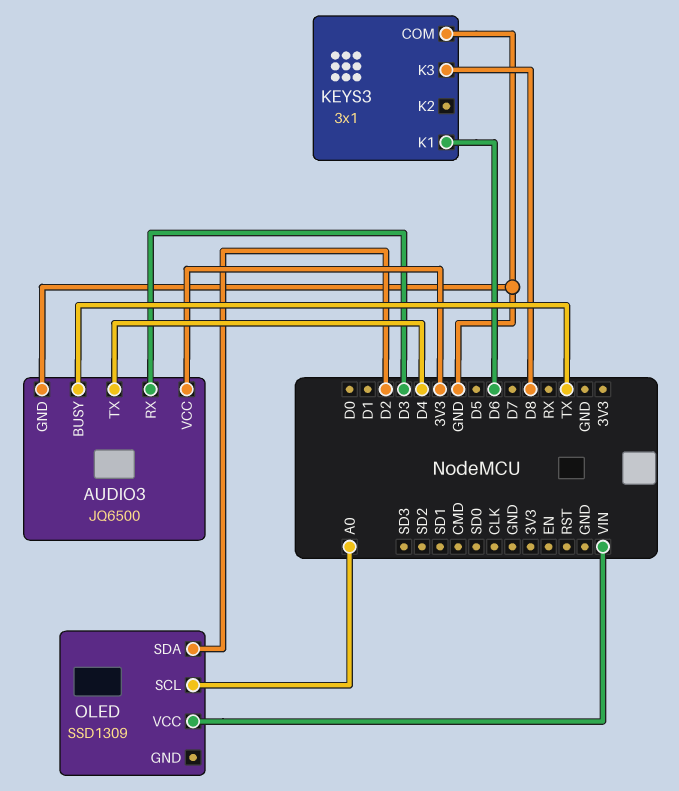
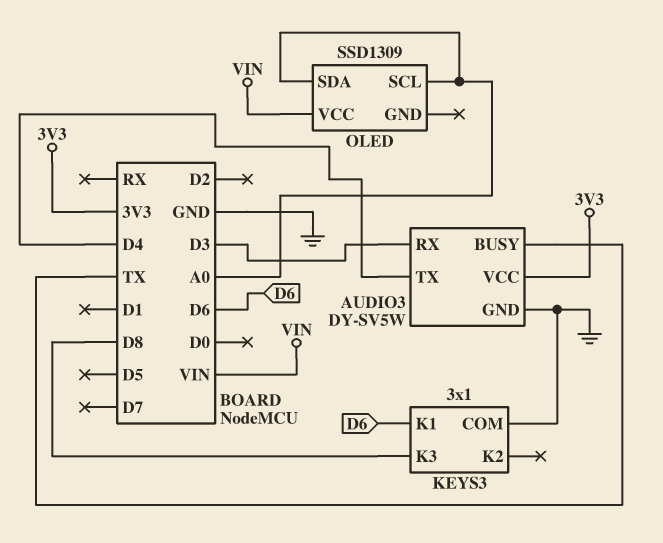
AUDIO3: JQ6500 -> DY-SV5W
OLED pin SDA: D2 -> A0

